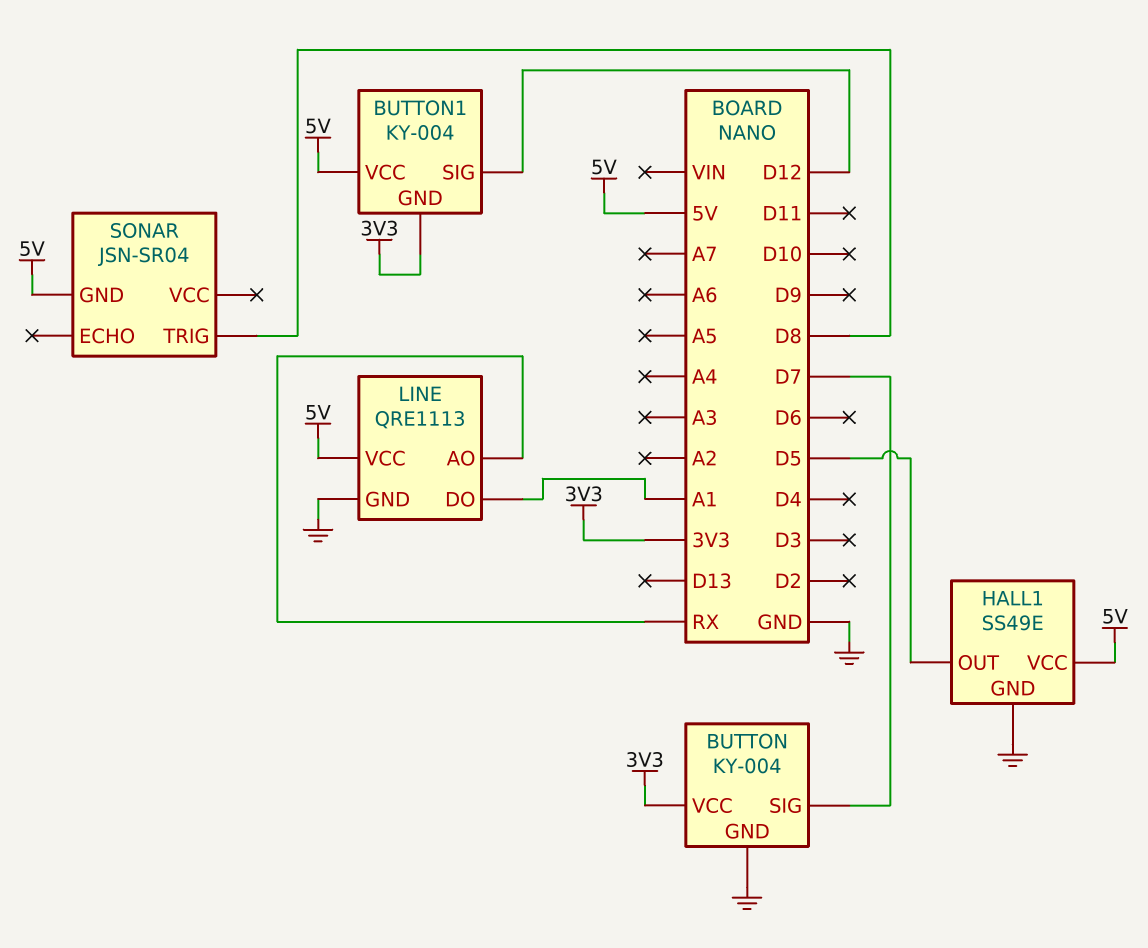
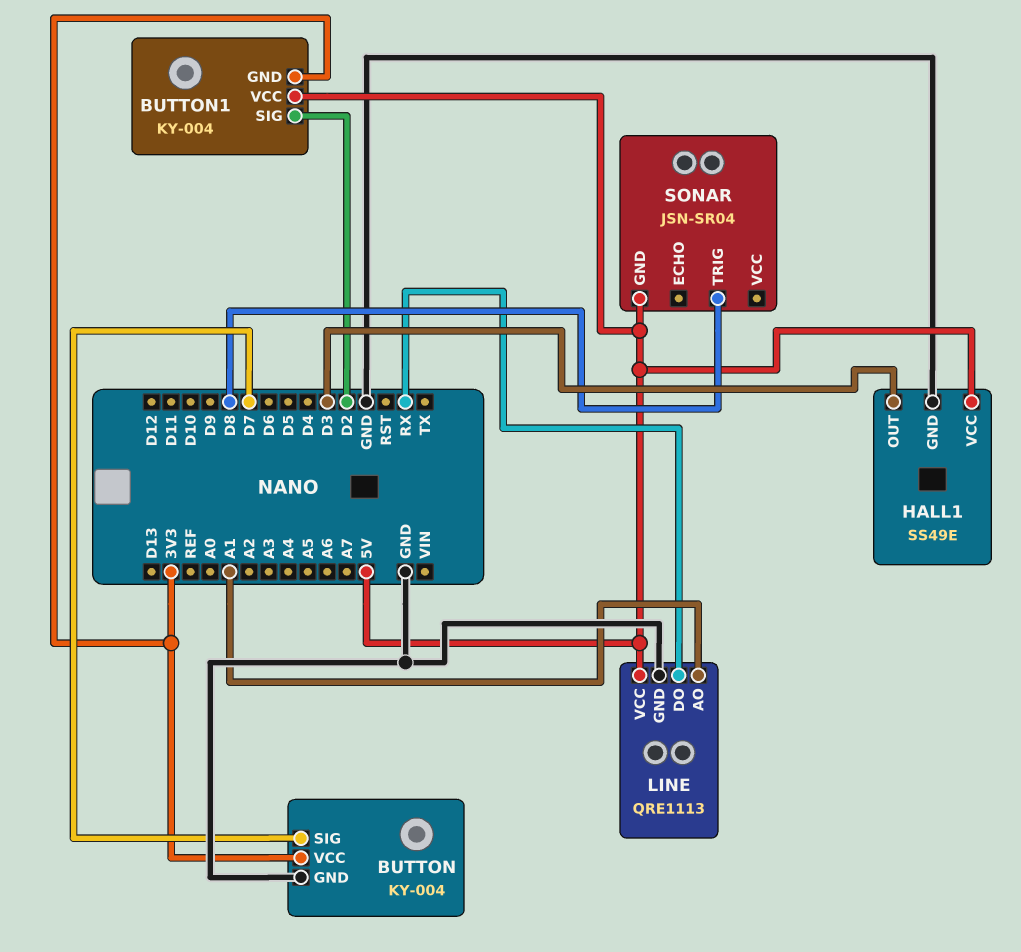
BUTTON1 pin SIG: D12 -> D2
HALL1 pin OUT: D5 -> D3
LINE pin AO: RX -> A1
LINE pin DO: A1 -> RX

